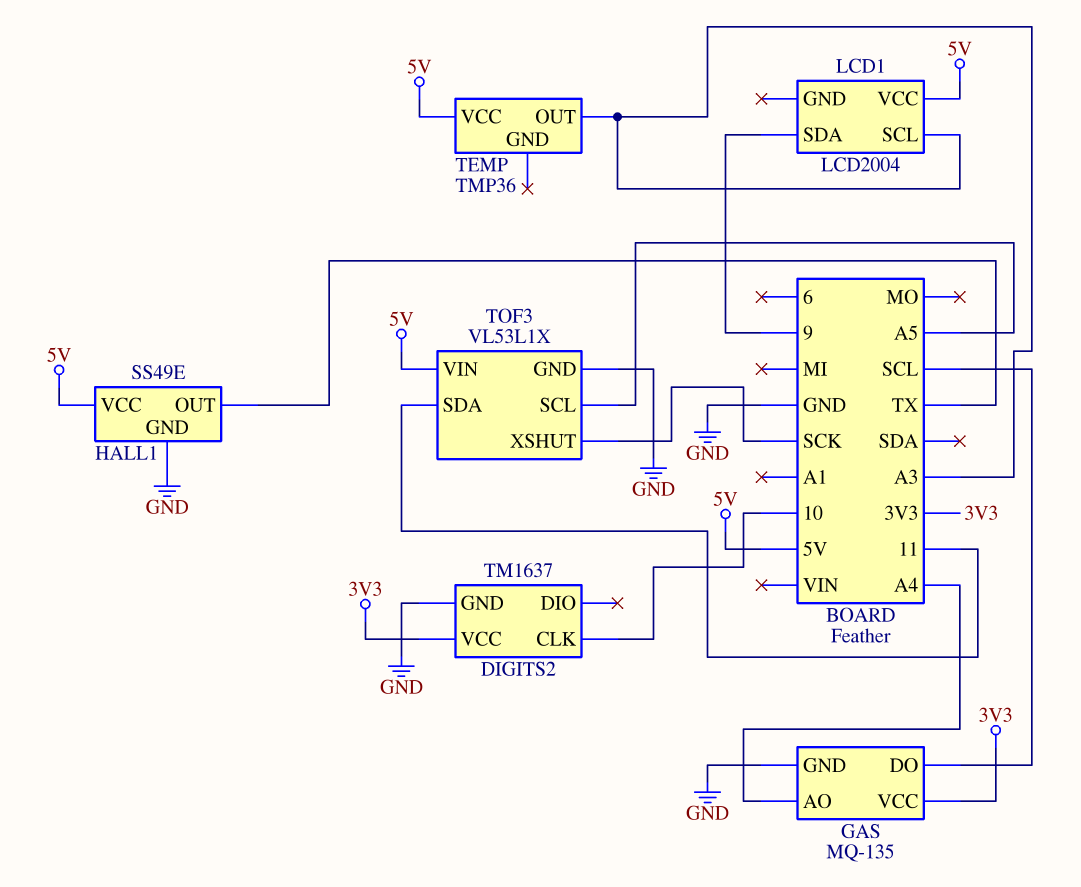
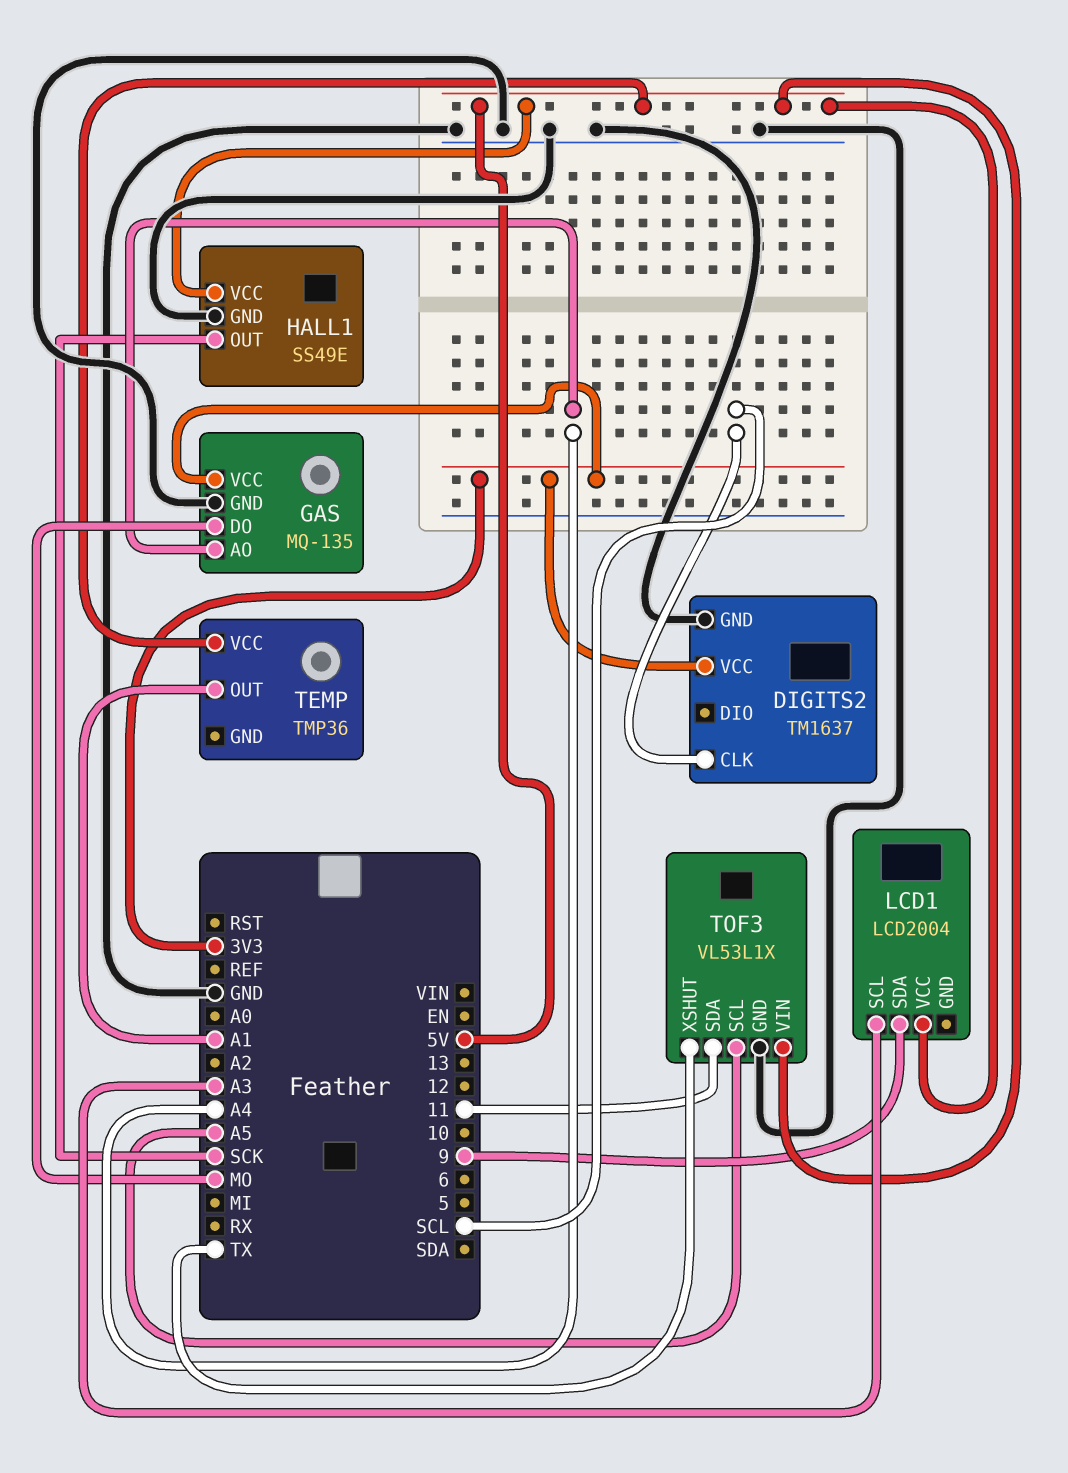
DIGITS2 pin CLK: 10 -> SCL
GAS pin DO: SCL -> MO
HALL1 pin OUT: TX -> SCK
TEMP pin OUT: A3 -> A1
TOF3 pin XSHUT: SCK -> TX

